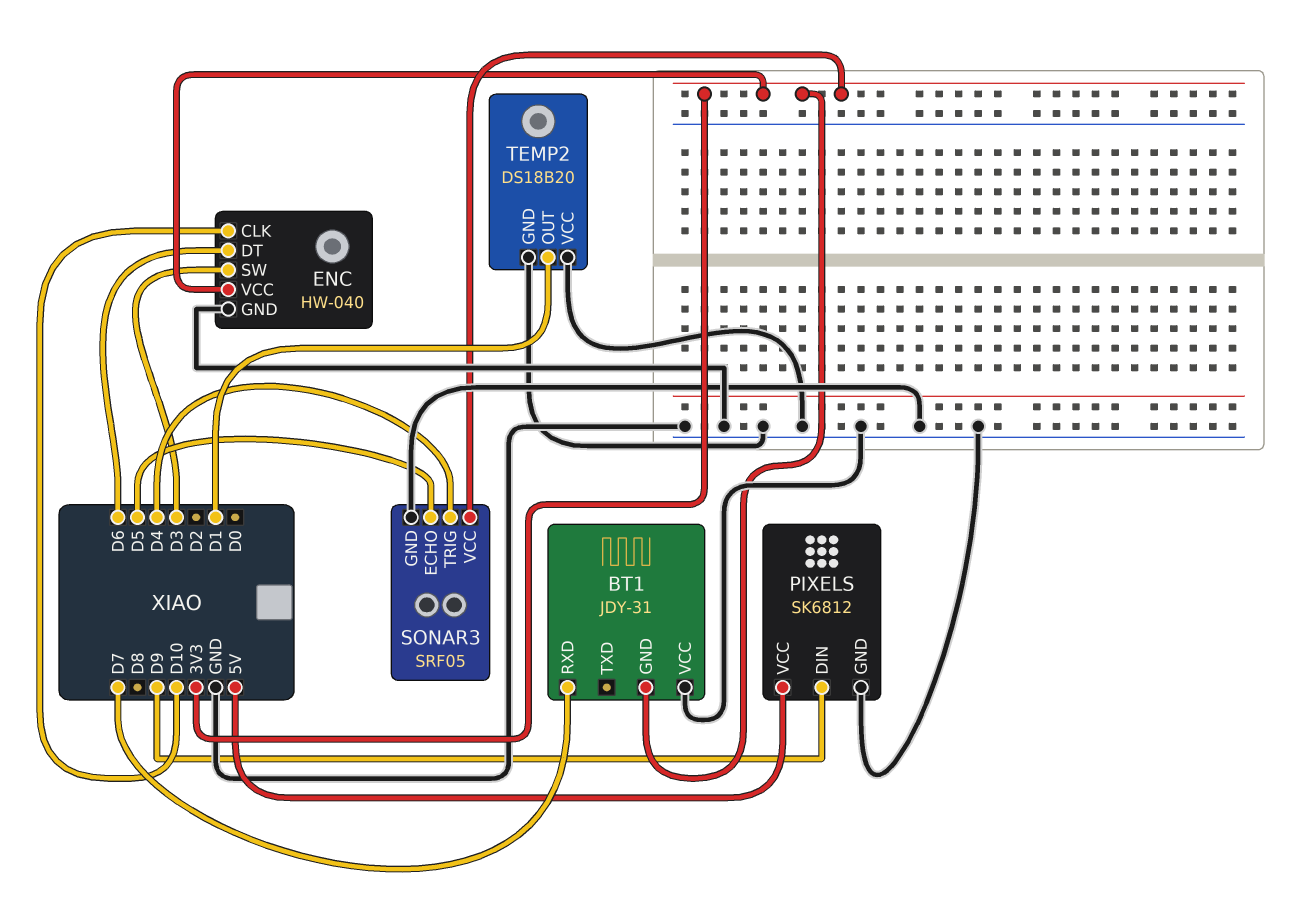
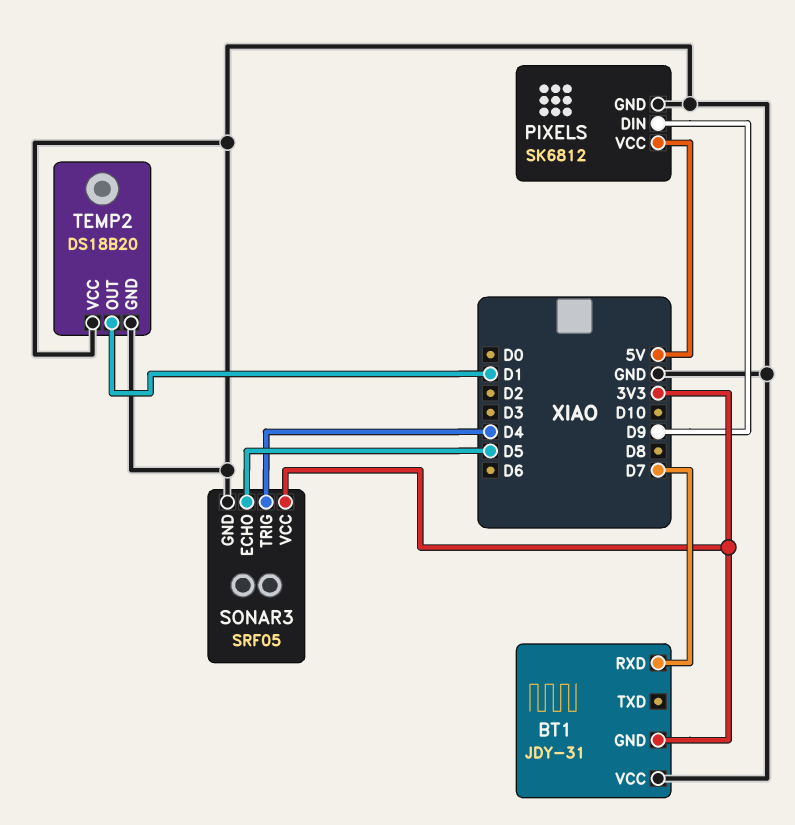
ENC: HW-040 -> none
ENC pin CLK: D10 -> none
ENC pin DT: D6 -> none
ENC pin GND: GND -> none
ENC pin SW: D3 -> none
ENC pin VCC: 3V3 -> none

